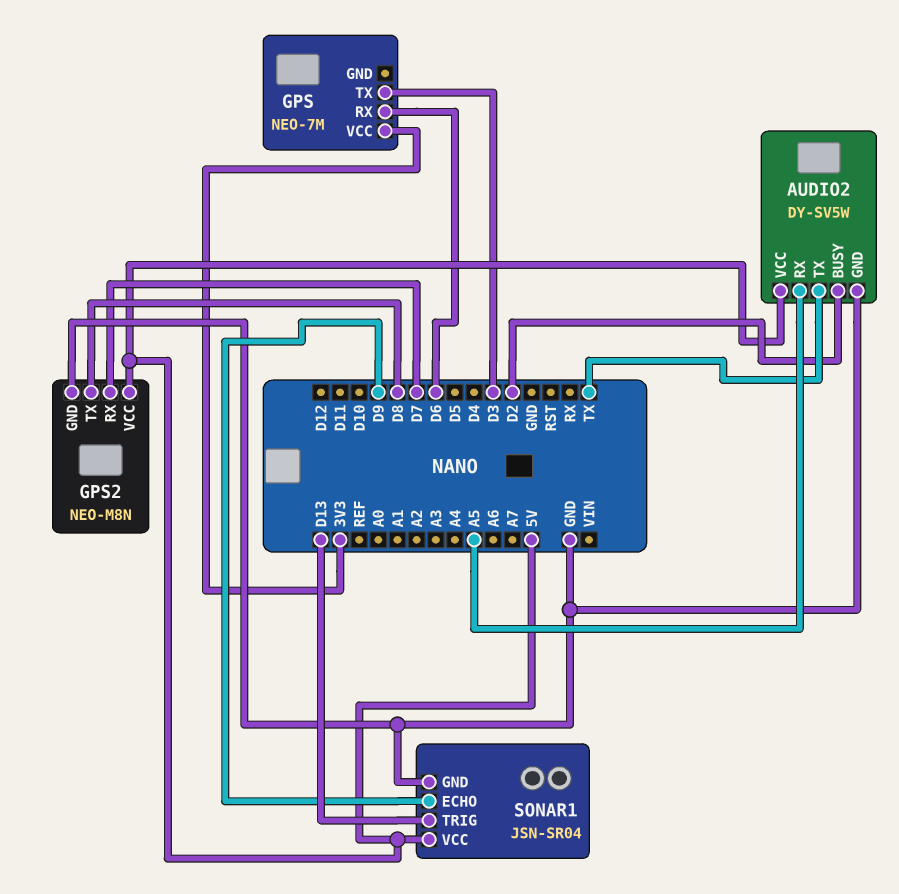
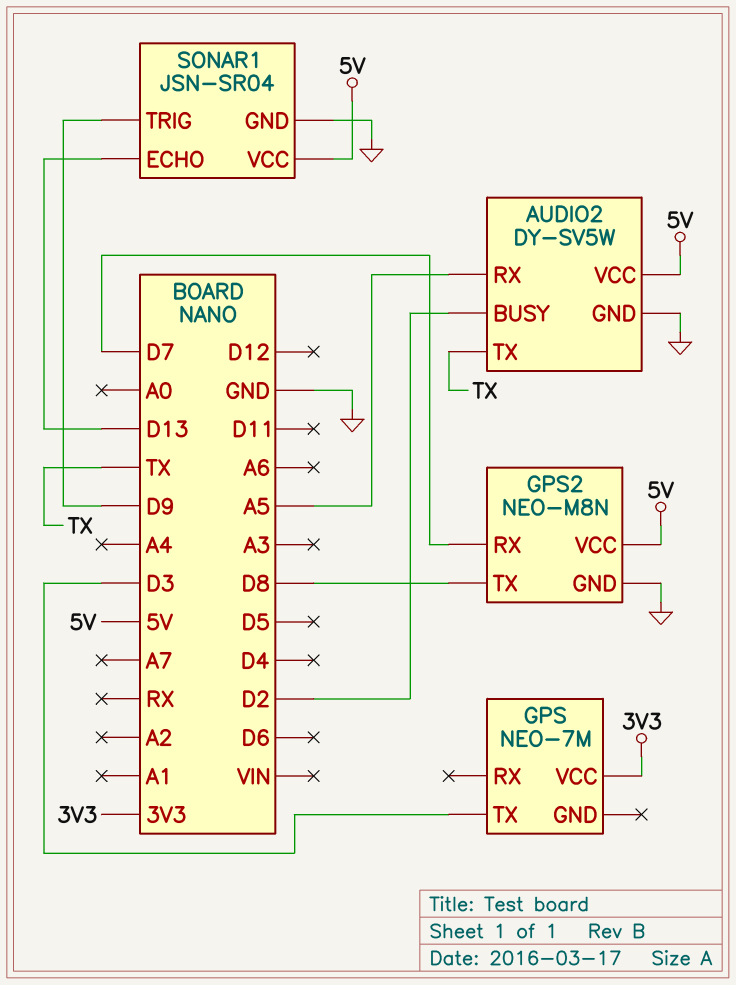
GPS pin RX: D6 -> none
SONAR1 pin ECHO: D9 -> D13
SONAR1 pin TRIG: D13 -> D9

